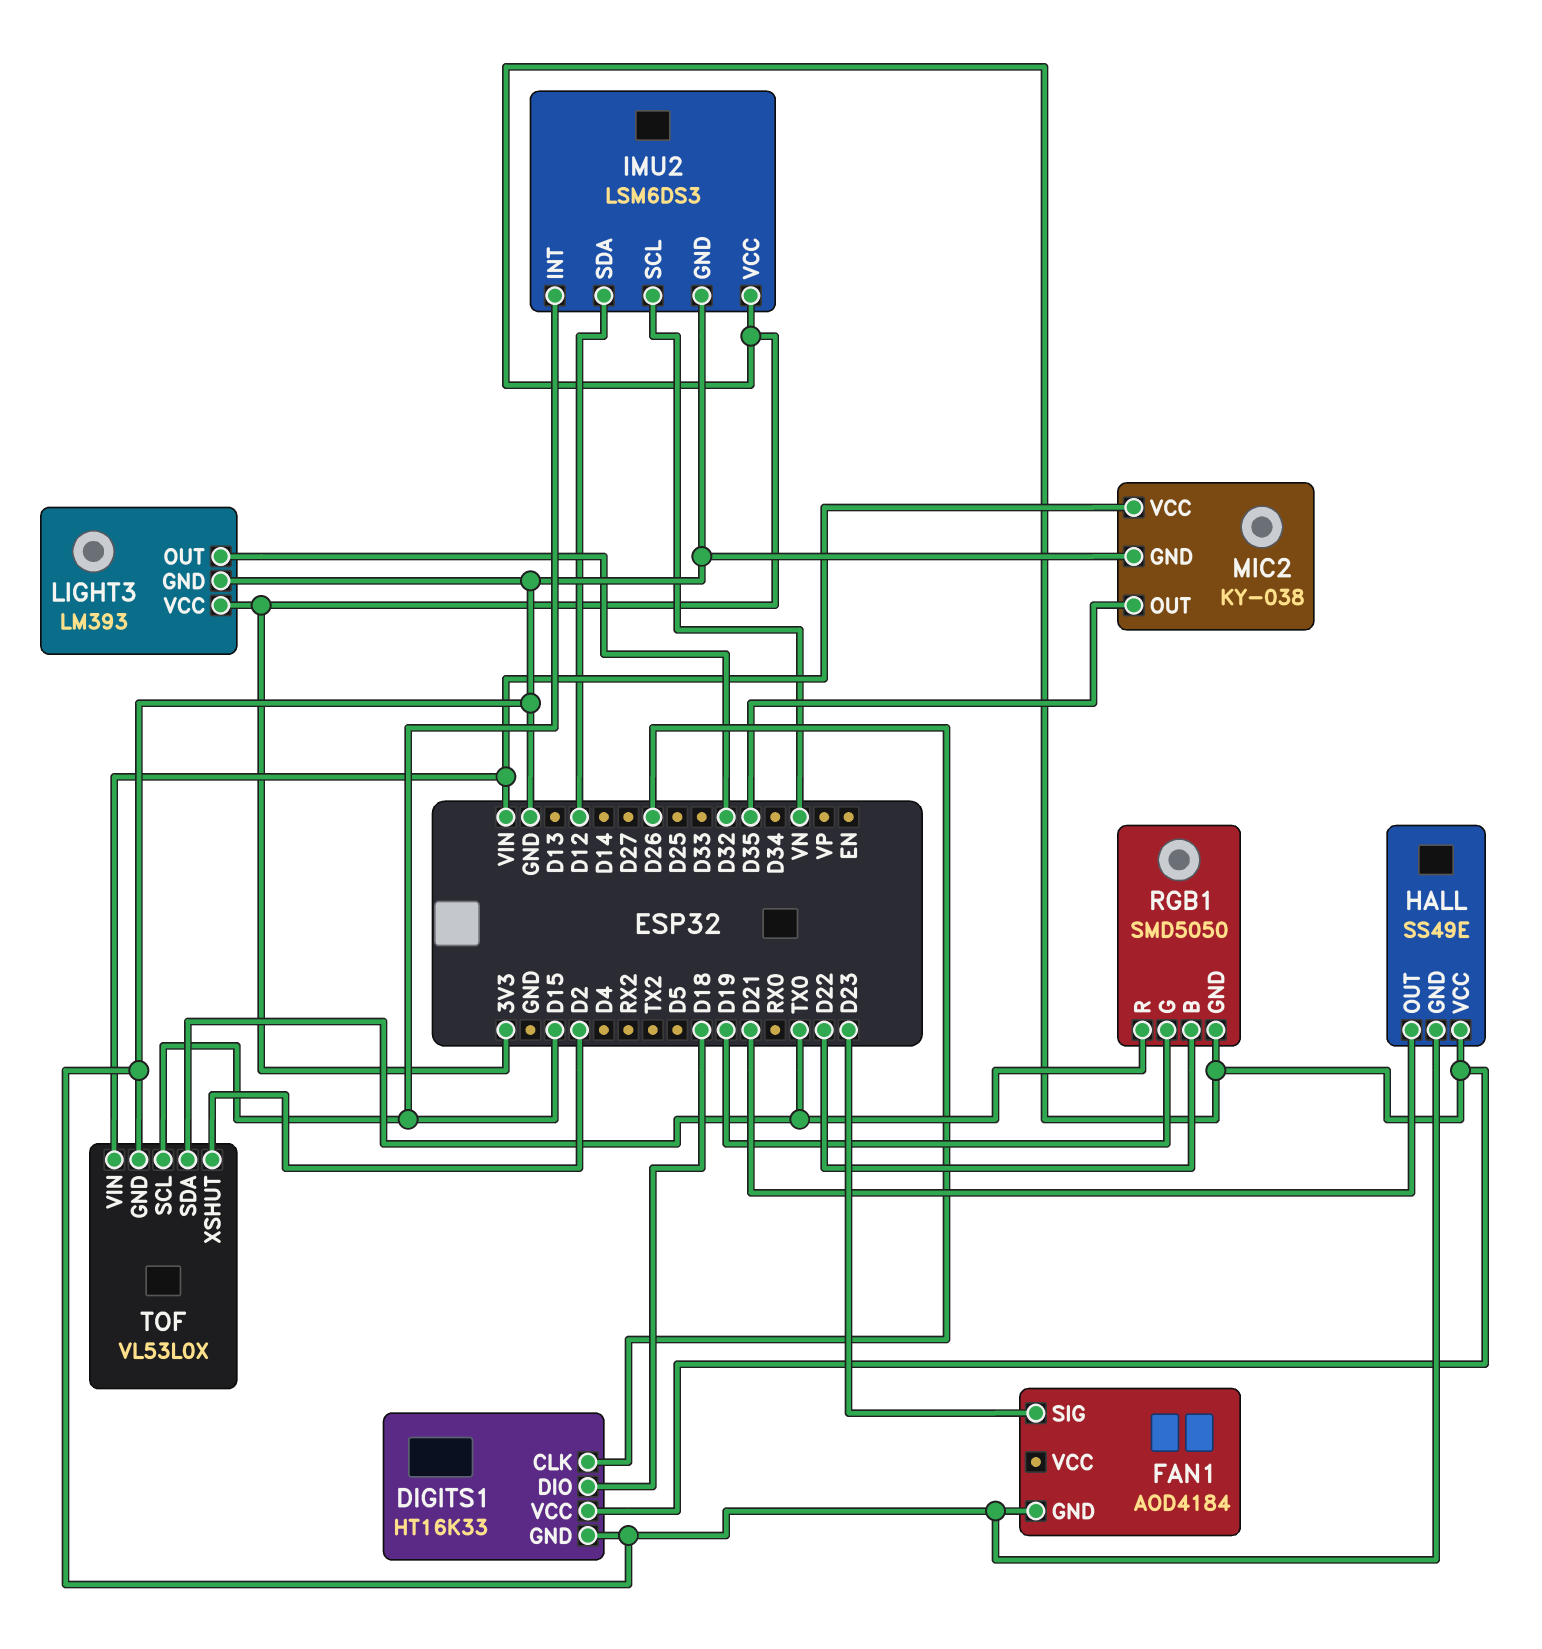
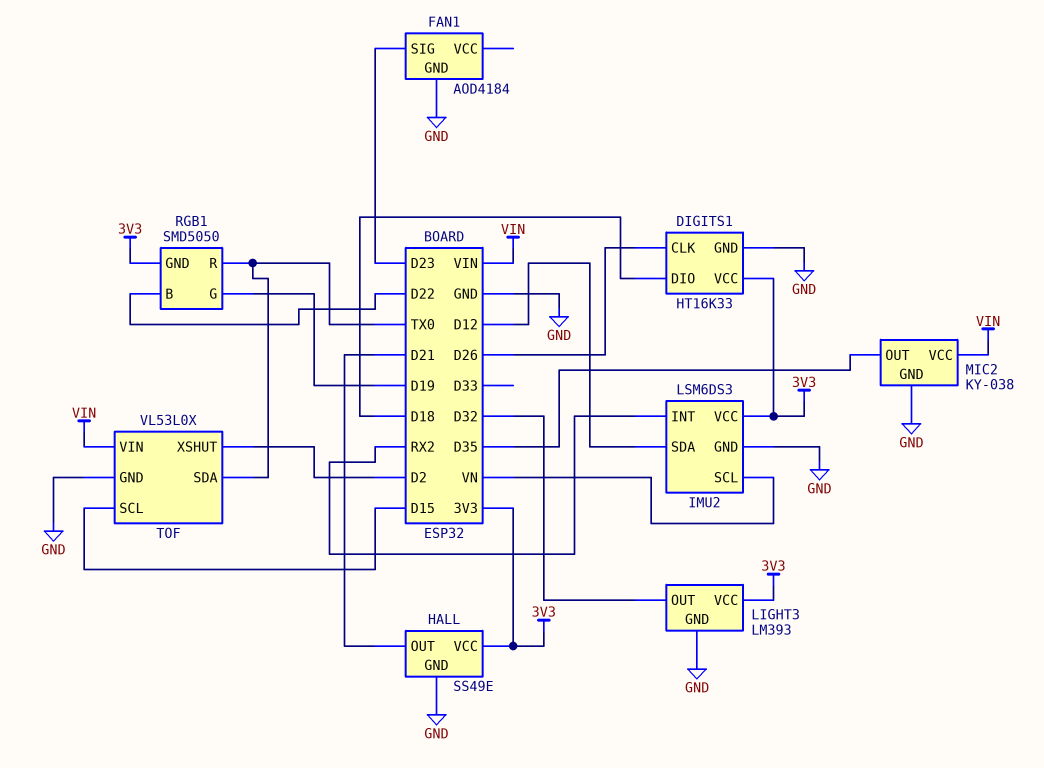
IMU2 pin INT: D15 -> RX2

